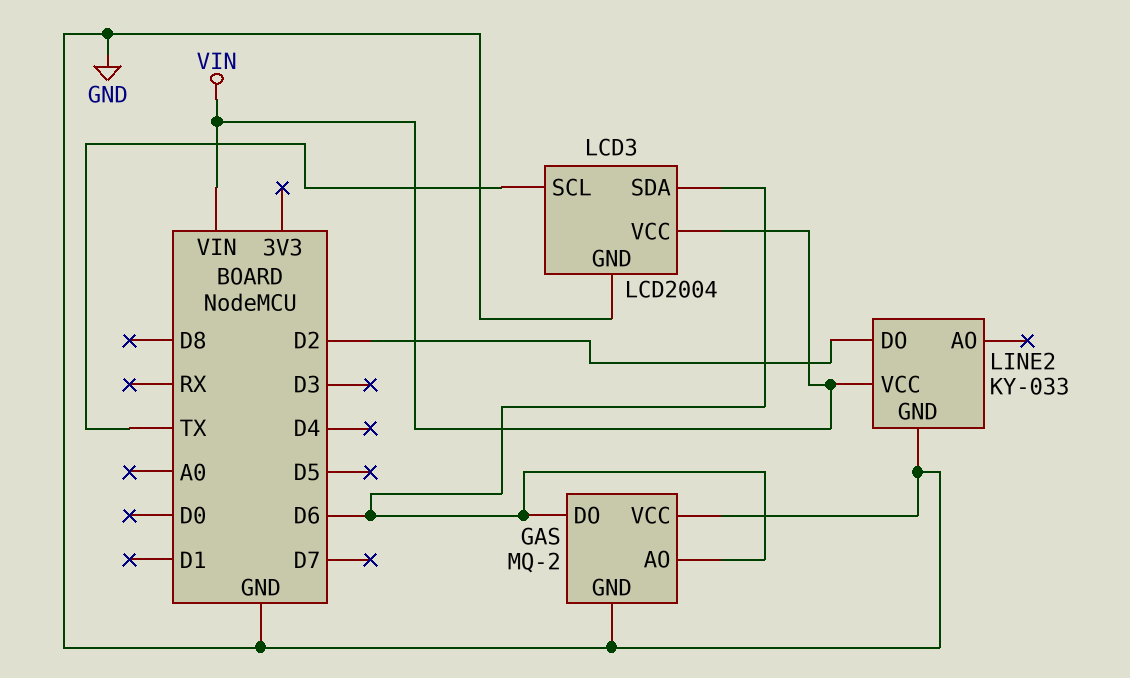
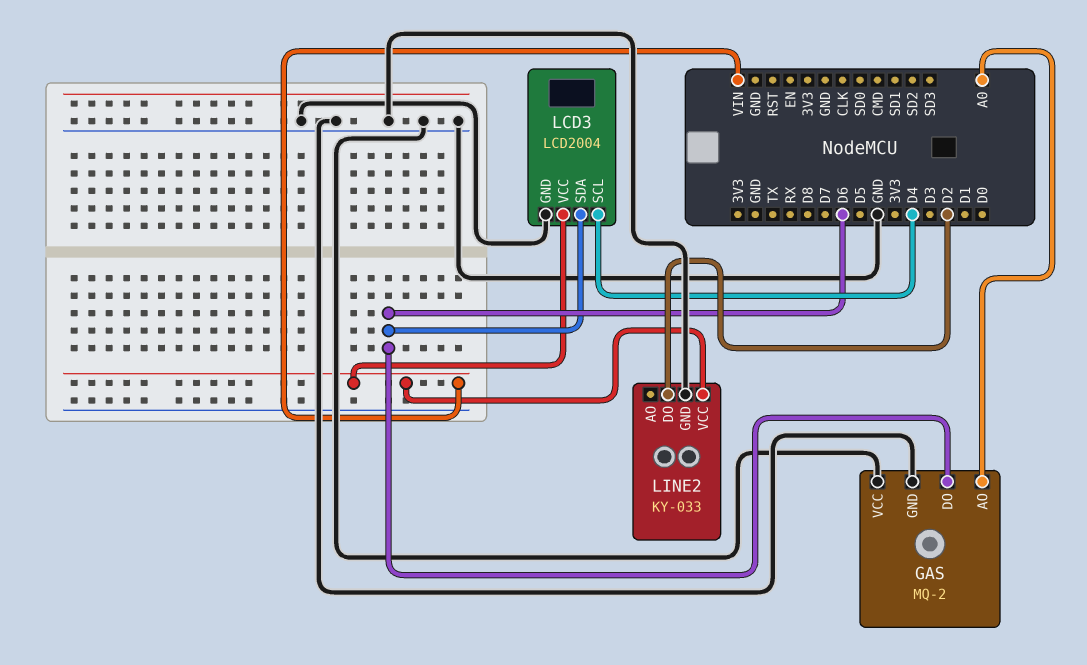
GAS pin AO: D6 -> A0
LCD3 pin SCL: TX -> D4

